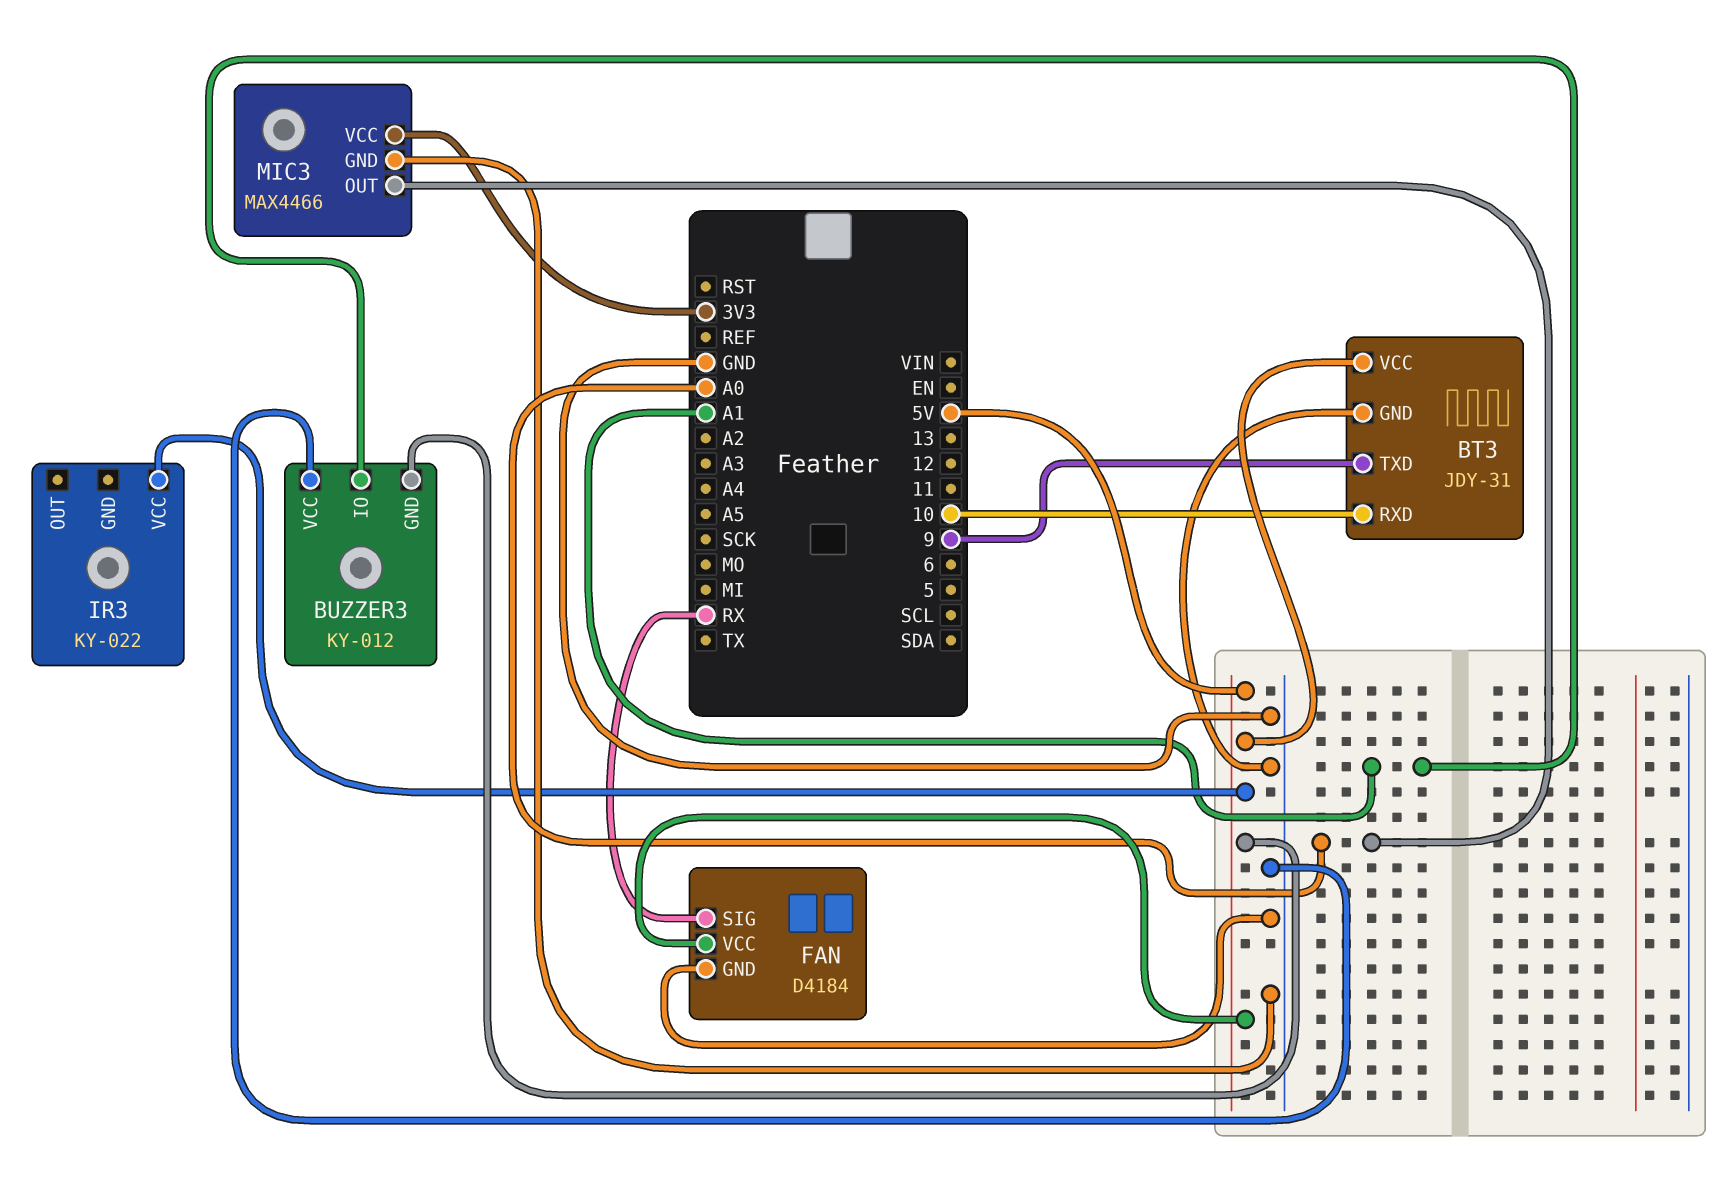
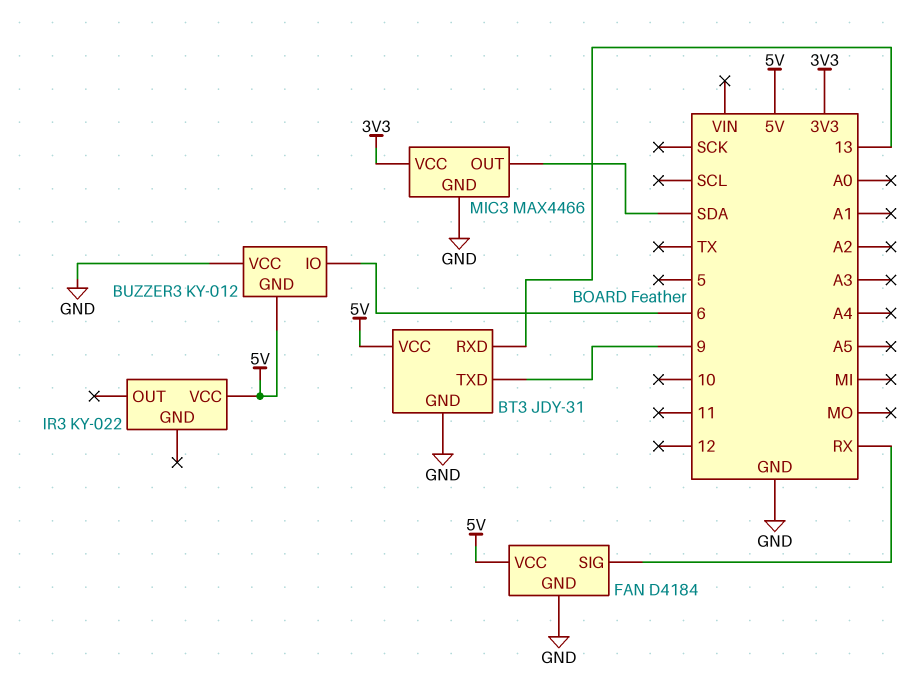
BT3 pin RXD: 10 -> 13
BUZZER3 pin IO: A1 -> 6
MIC3 pin OUT: A0 -> SDA

